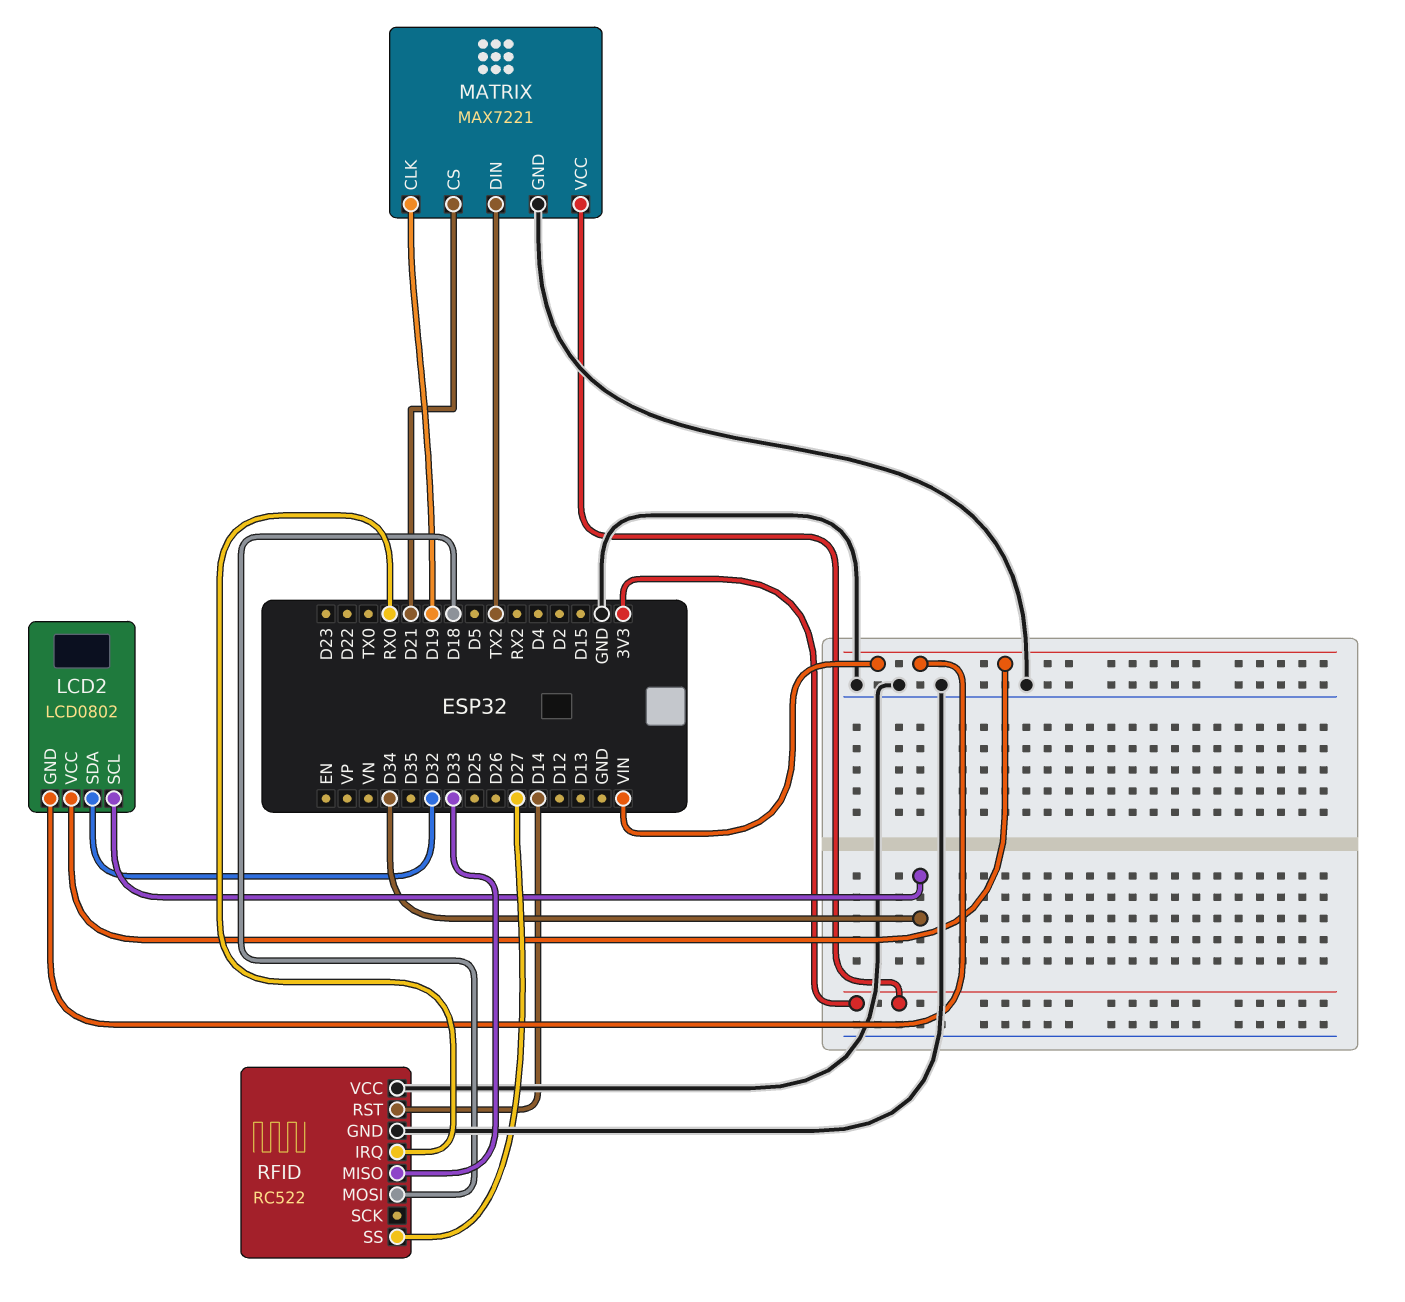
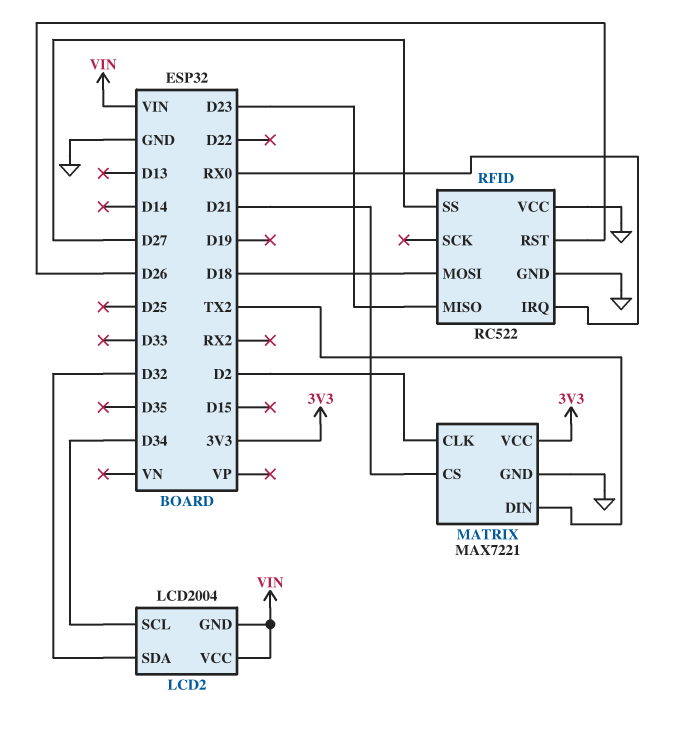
LCD2: LCD0802 -> LCD2004
MATRIX pin CLK: D19 -> D2
RFID pin MISO: D33 -> D23
RFID pin RST: D14 -> D26

